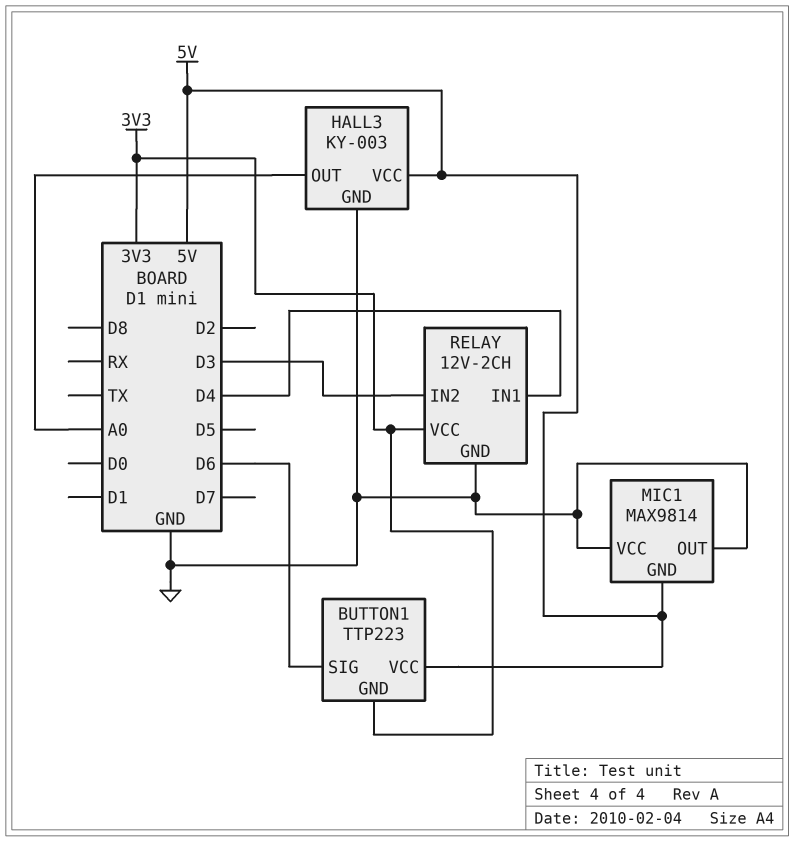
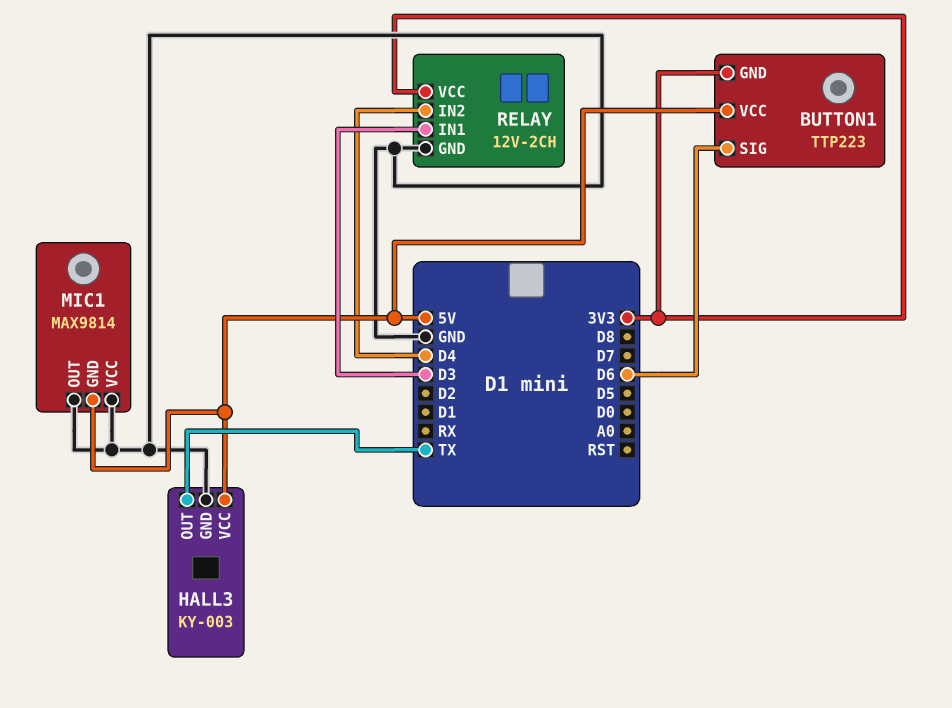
HALL3 pin OUT: A0 -> TX
RELAY pin IN1: D4 -> D3
RELAY pin IN2: D3 -> D4

